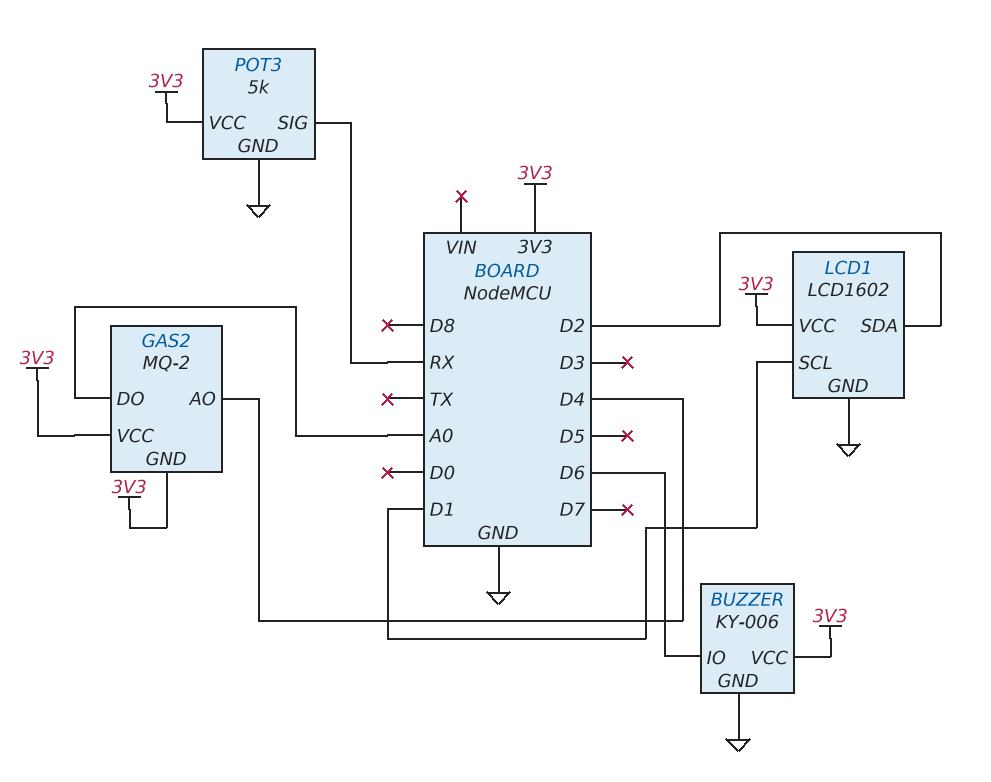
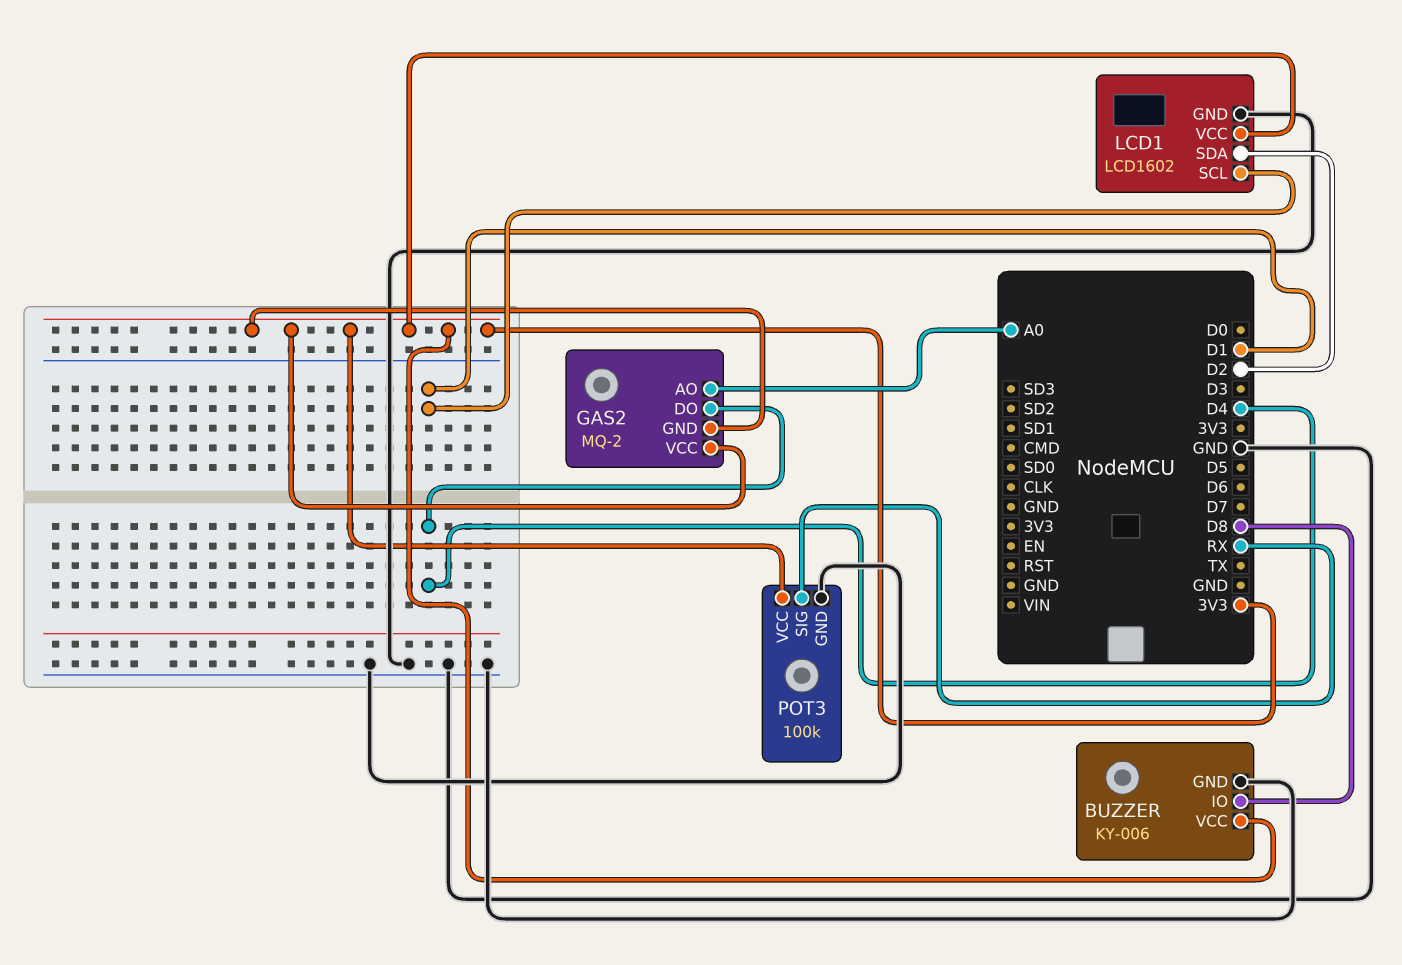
BUZZER pin IO: D6 -> D8
GAS2 pin AO: D4 -> A0
GAS2 pin DO: A0 -> D4
POT3: 5k -> 100k

